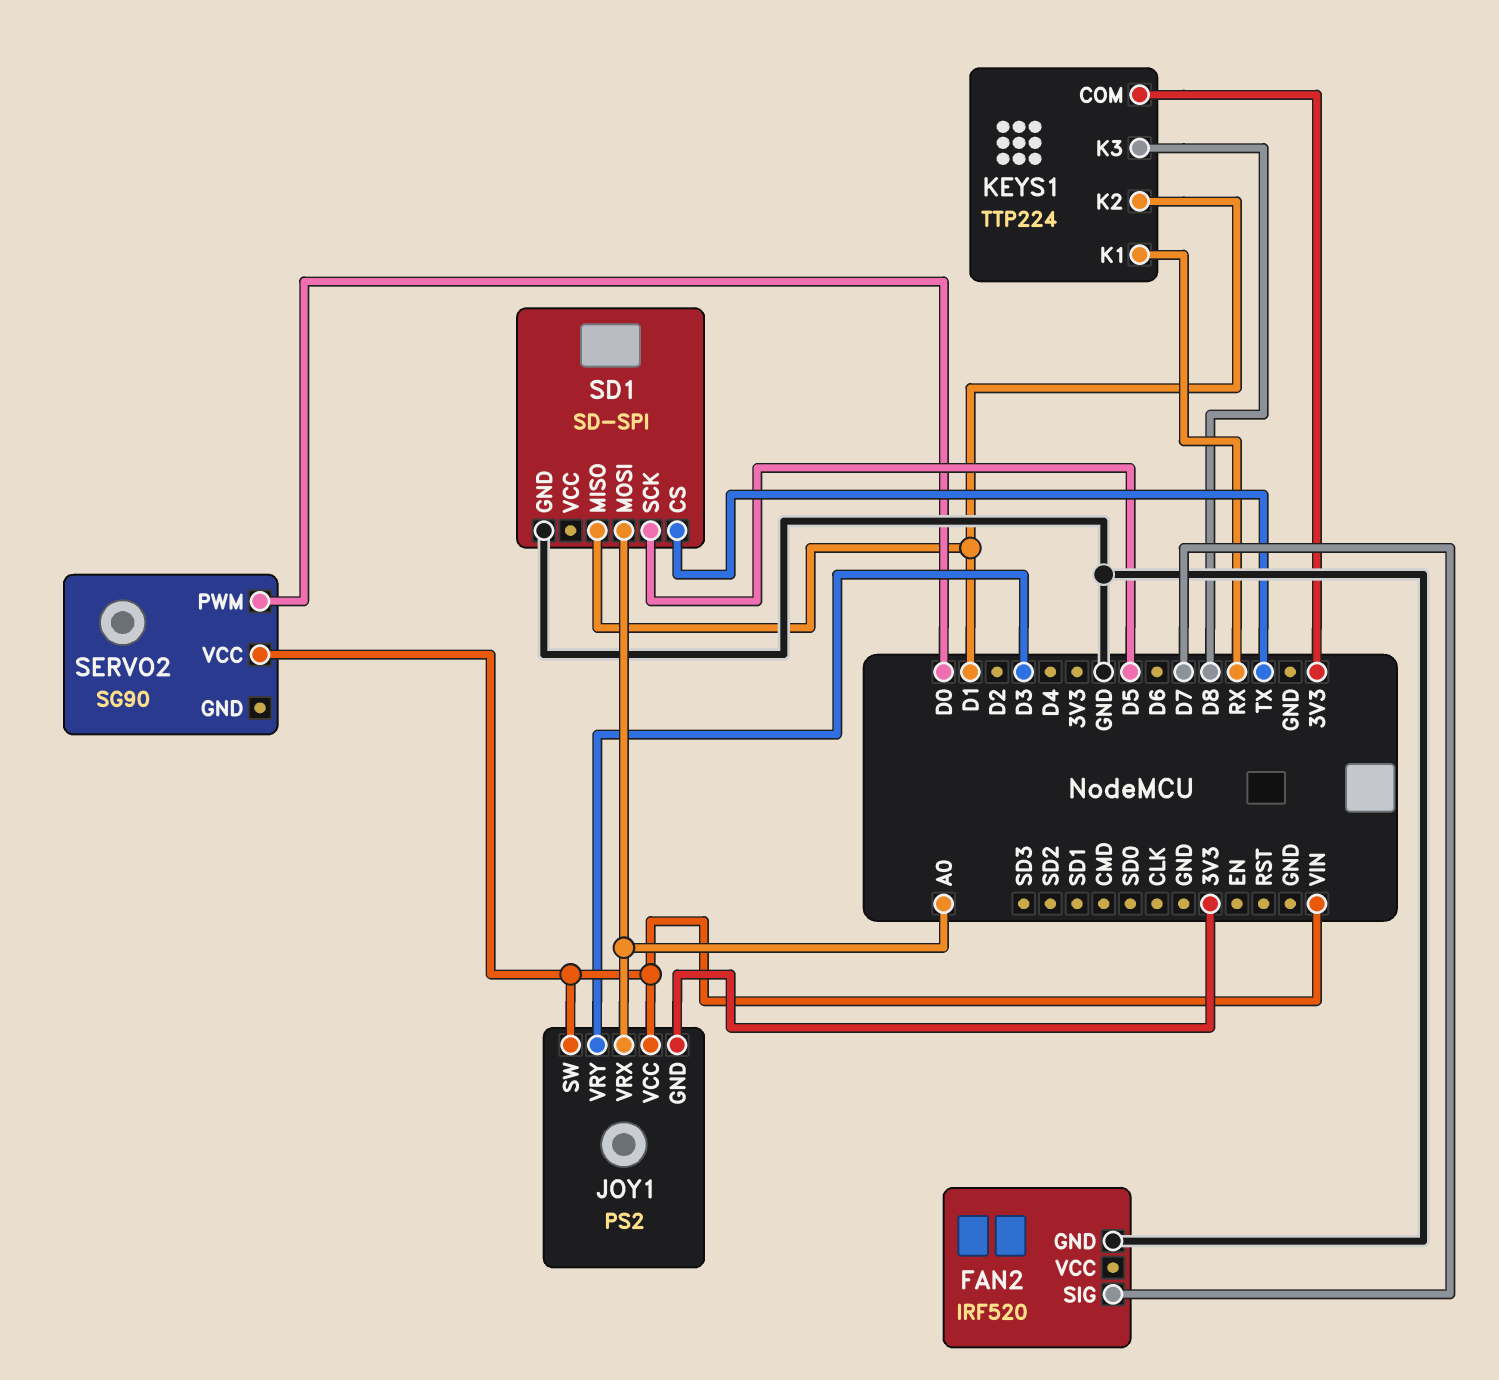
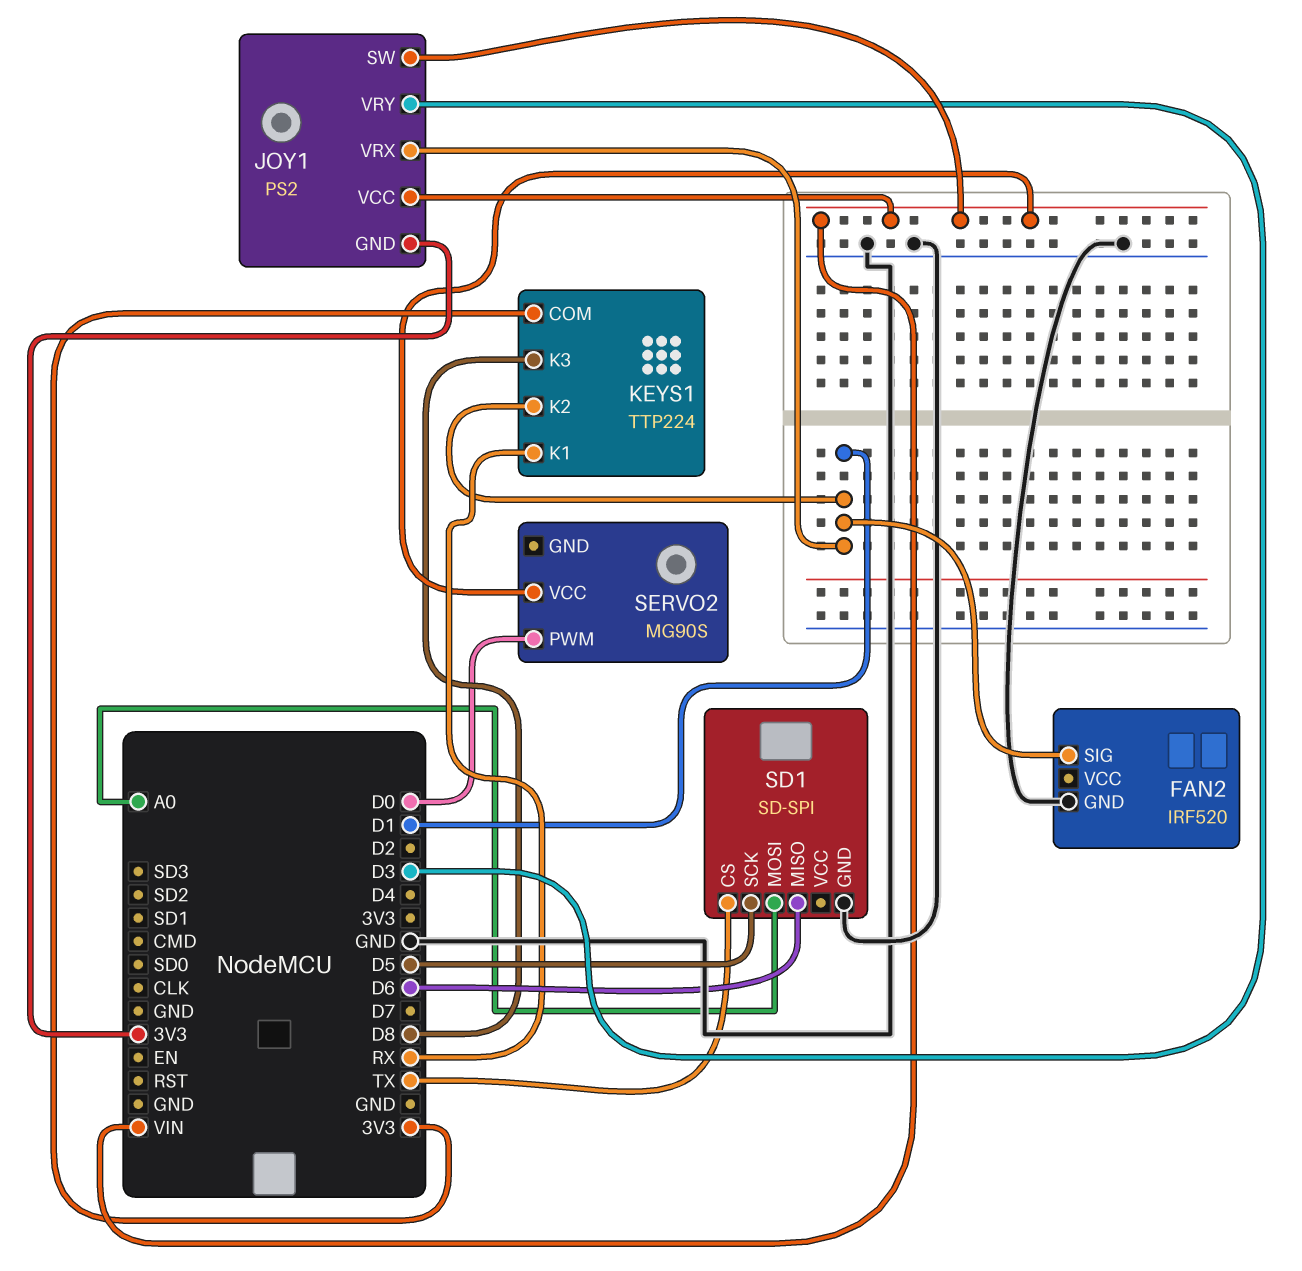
FAN2 pin SIG: D7 -> D1
JOY1 pin VRX: A0 -> D1
SD1 pin MISO: D1 -> D6
SERVO2: SG90 -> MG90S

